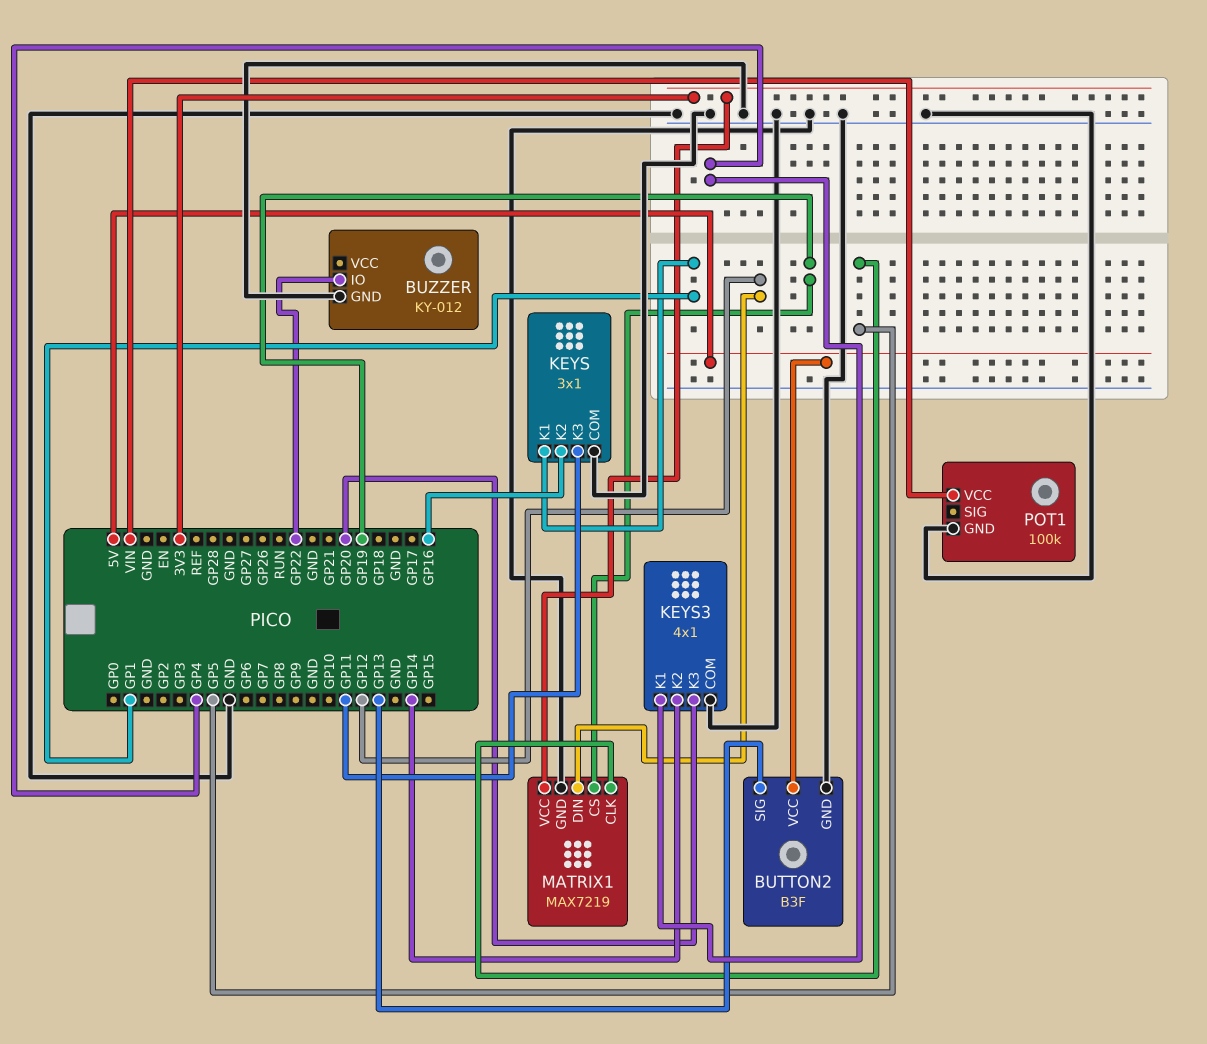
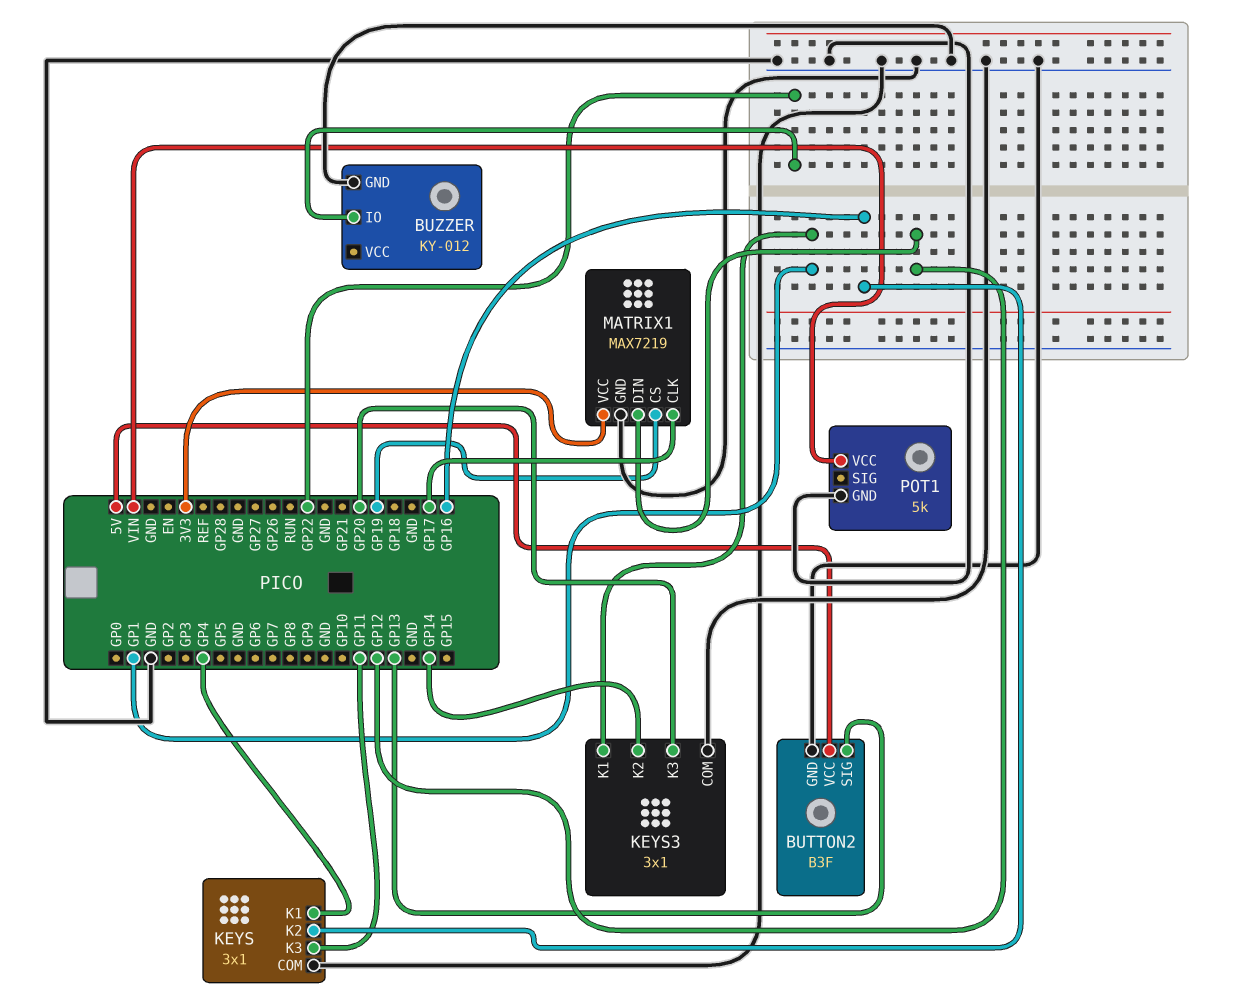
KEYS pin K1: GP1 -> GP4
KEYS3: 4x1 -> 3x1
KEYS3 pin K1: GP4 -> GP1
MATRIX1 pin CLK: GP5 -> GP17
POT1: 100k -> 5k

